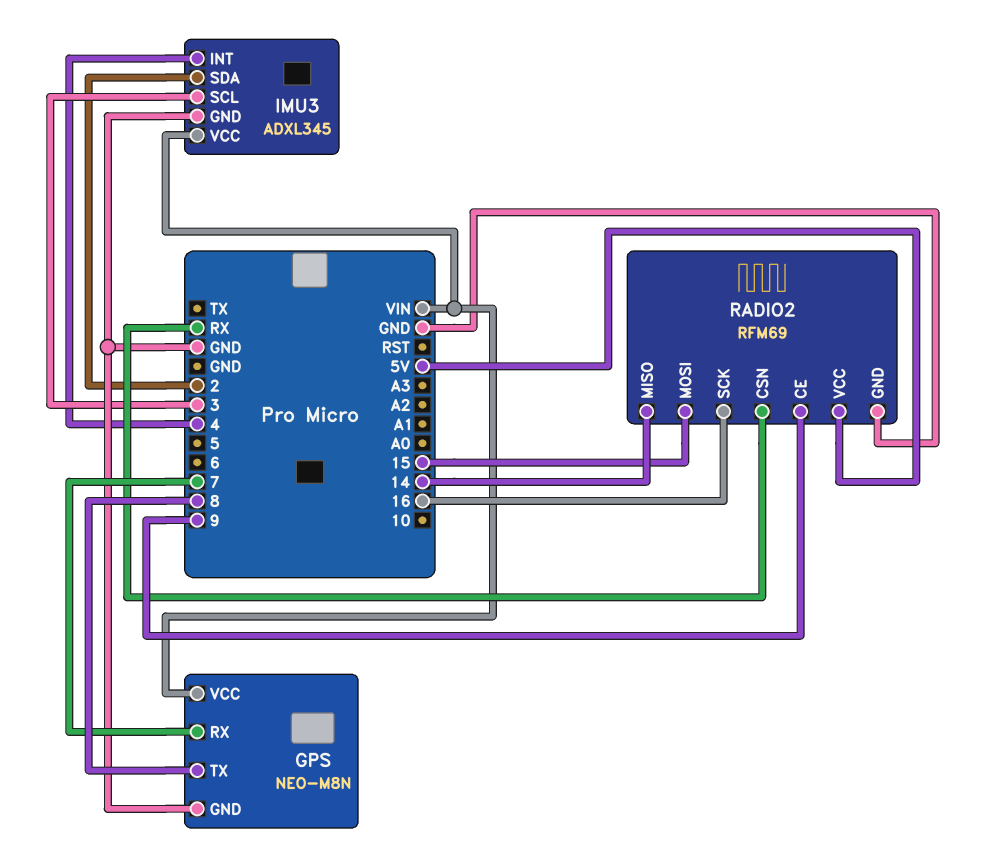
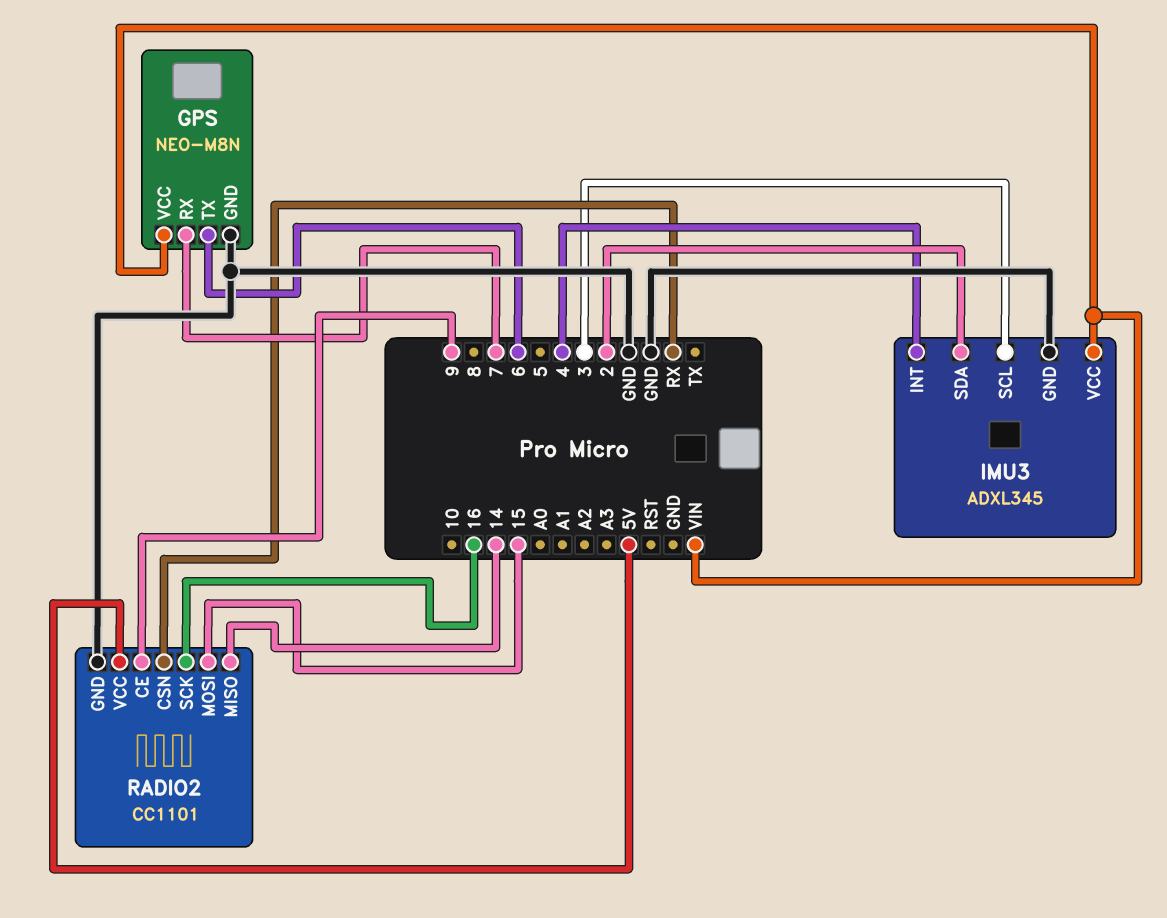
GPS pin TX: 8 -> 6
RADIO2: RFM69 -> CC1101

